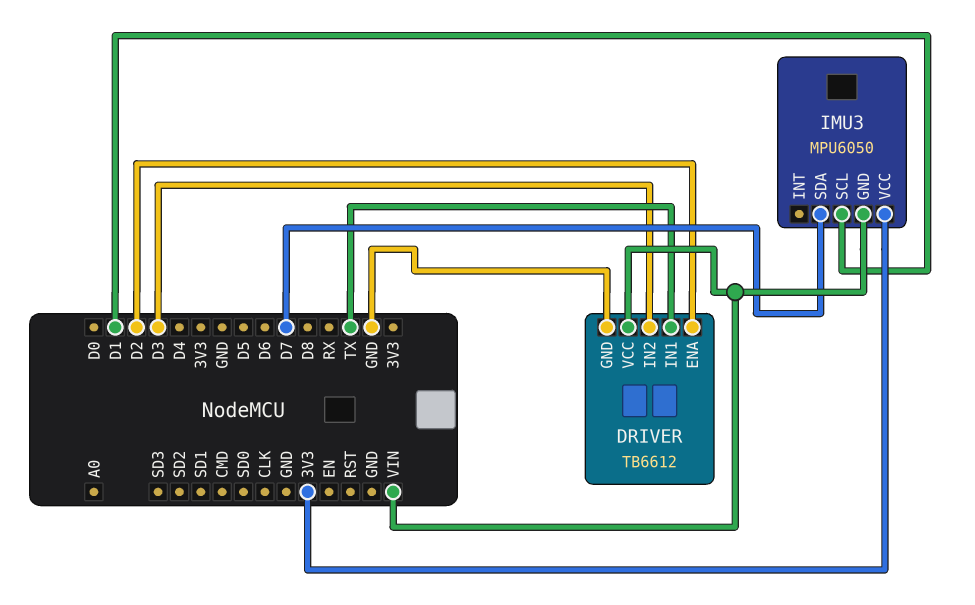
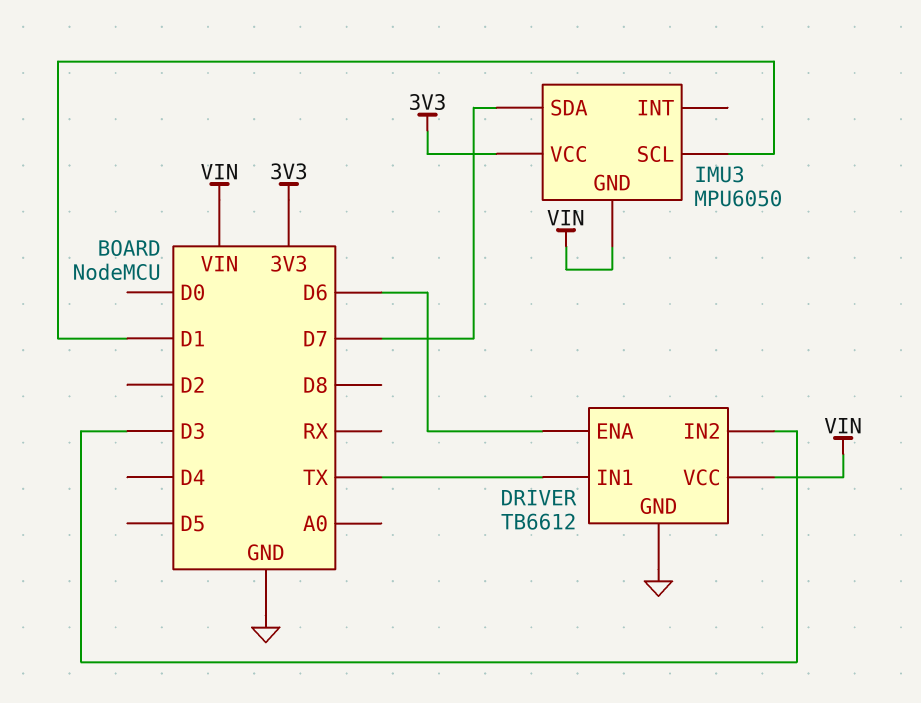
DRIVER pin ENA: D2 -> D6

